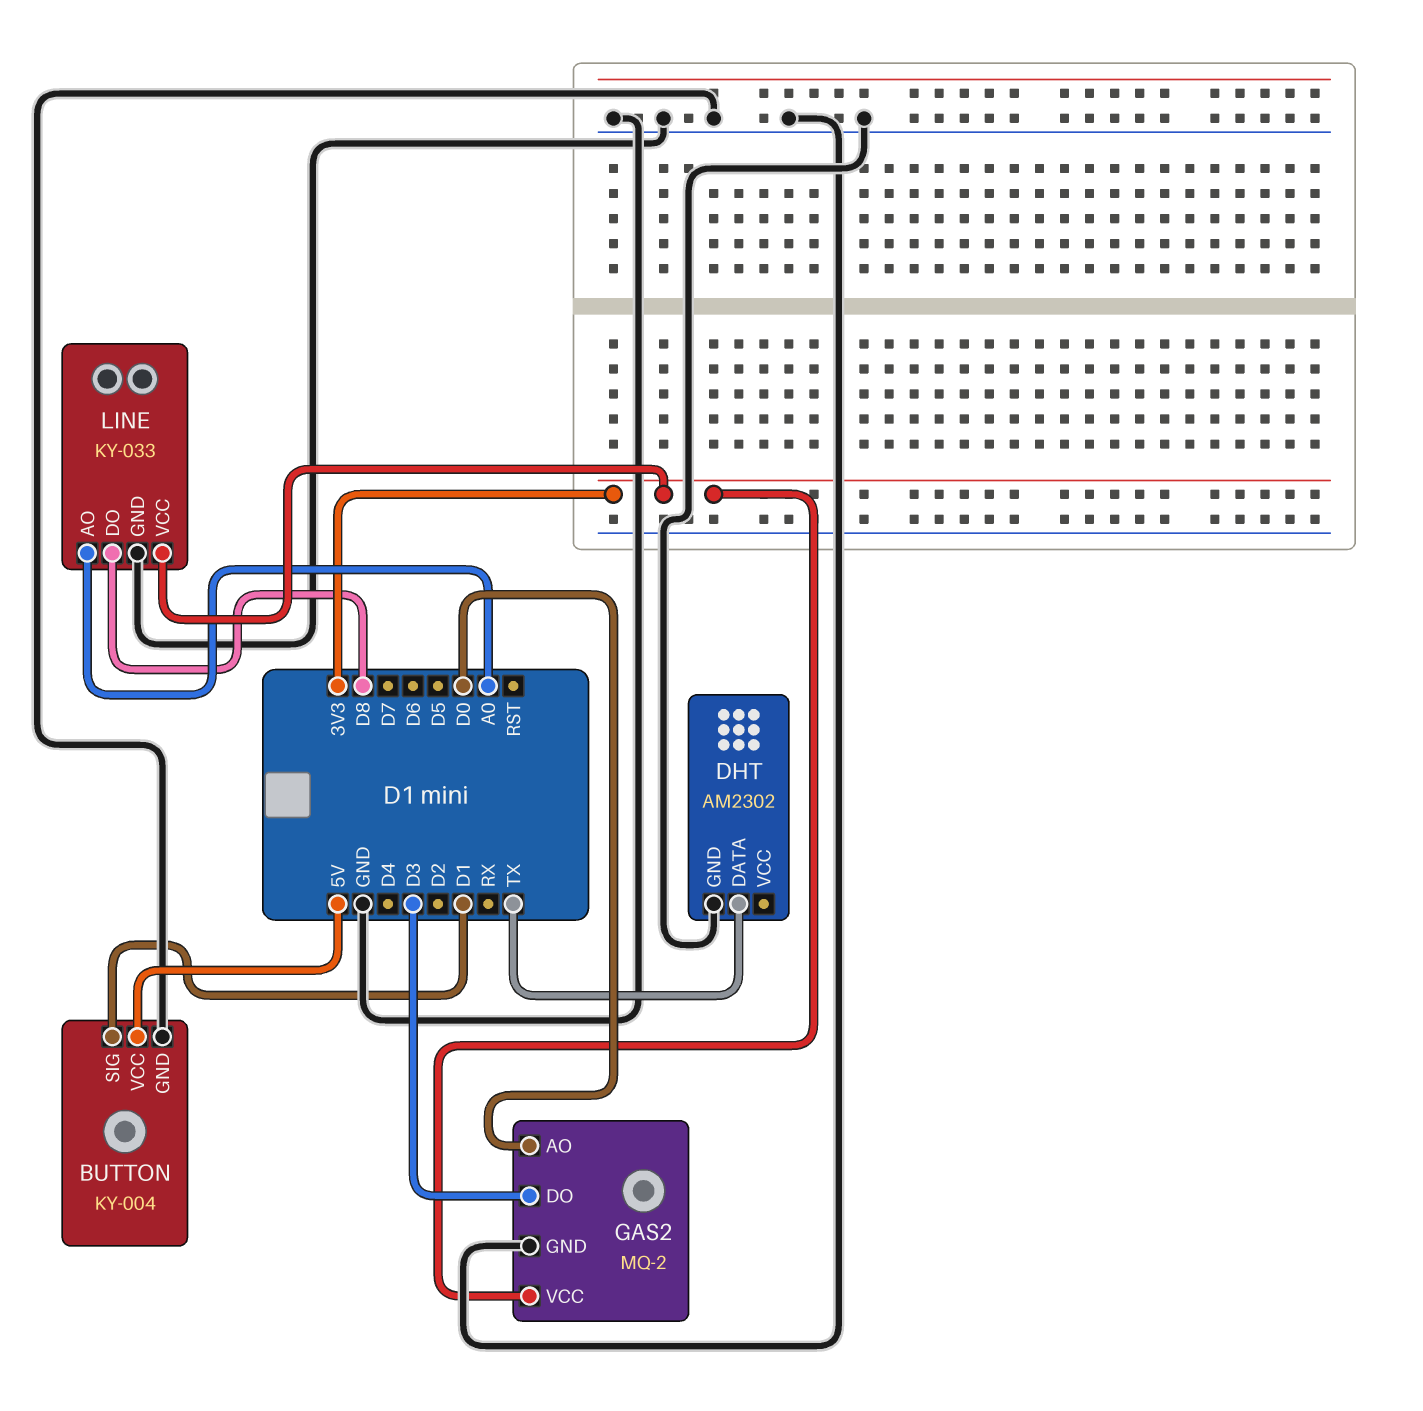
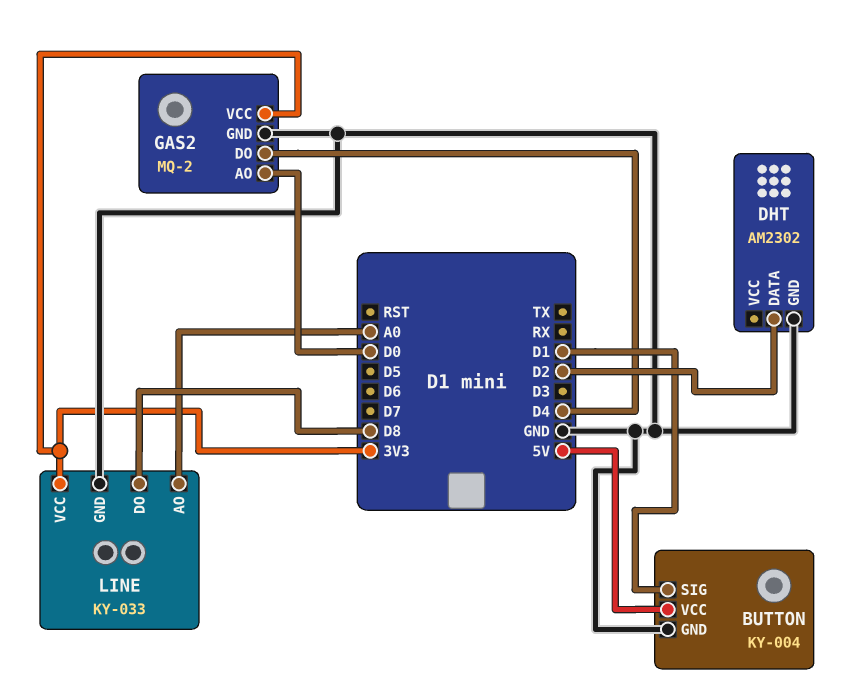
DHT pin DATA: TX -> D2
GAS2 pin DO: D3 -> D4

